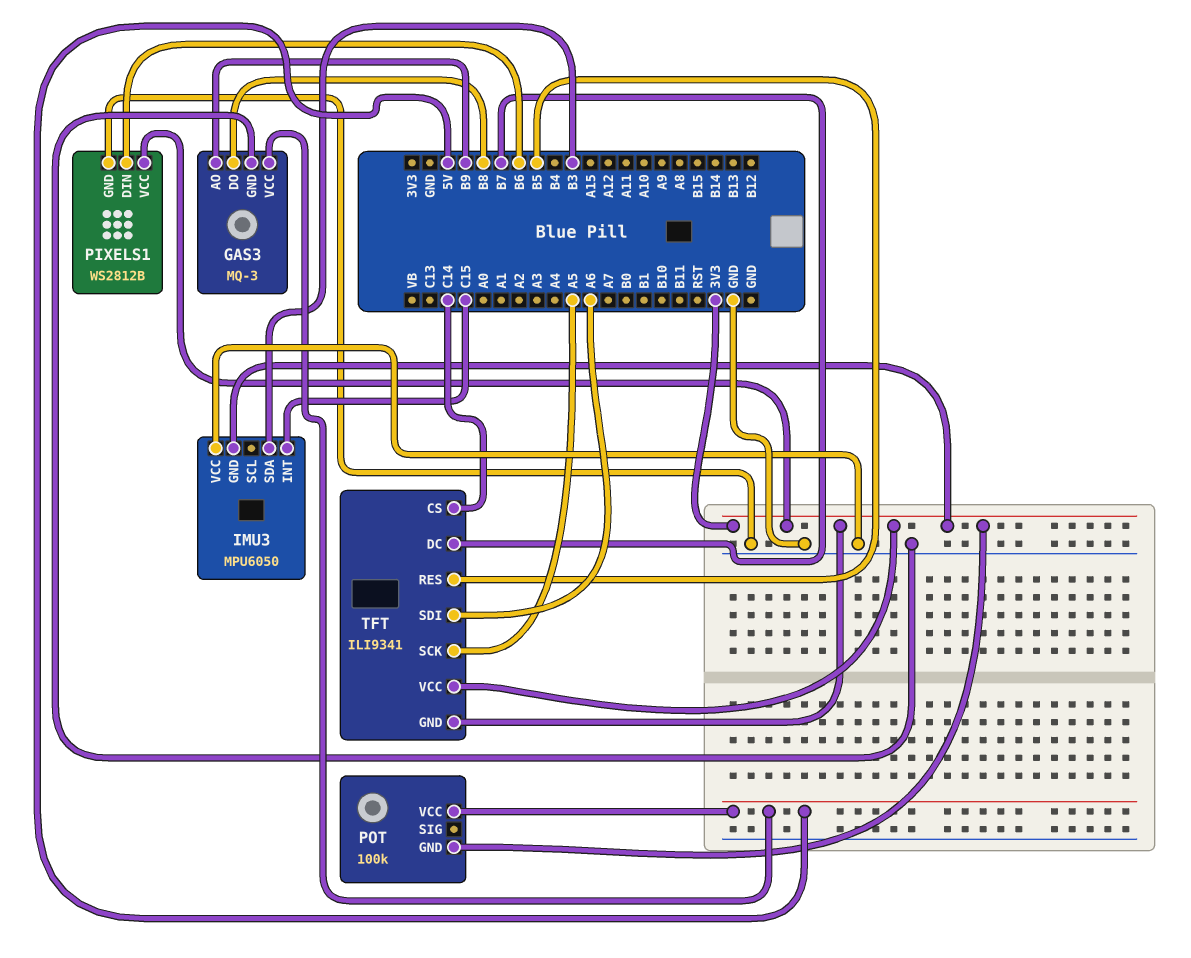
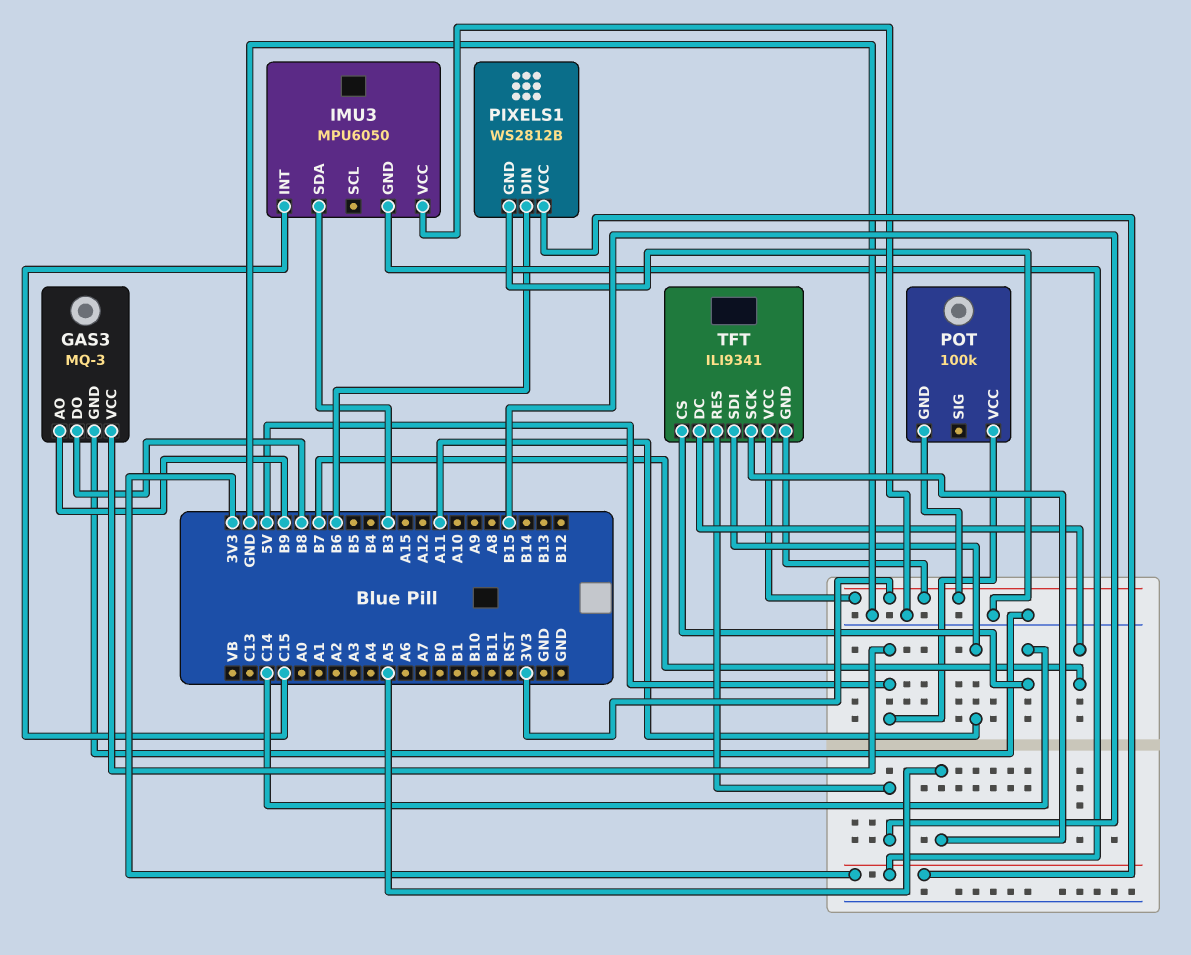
TFT pin RES: B5 -> B15
TFT pin SDI: A6 -> A11

